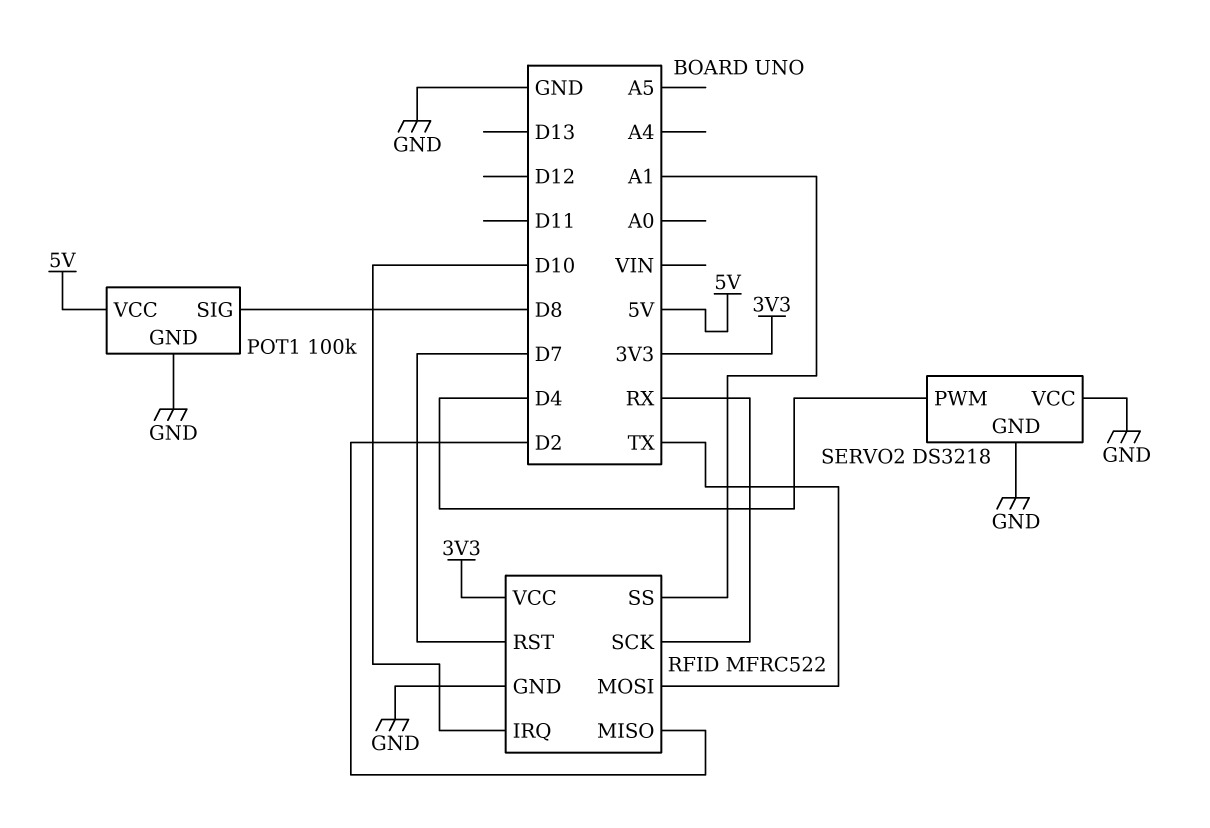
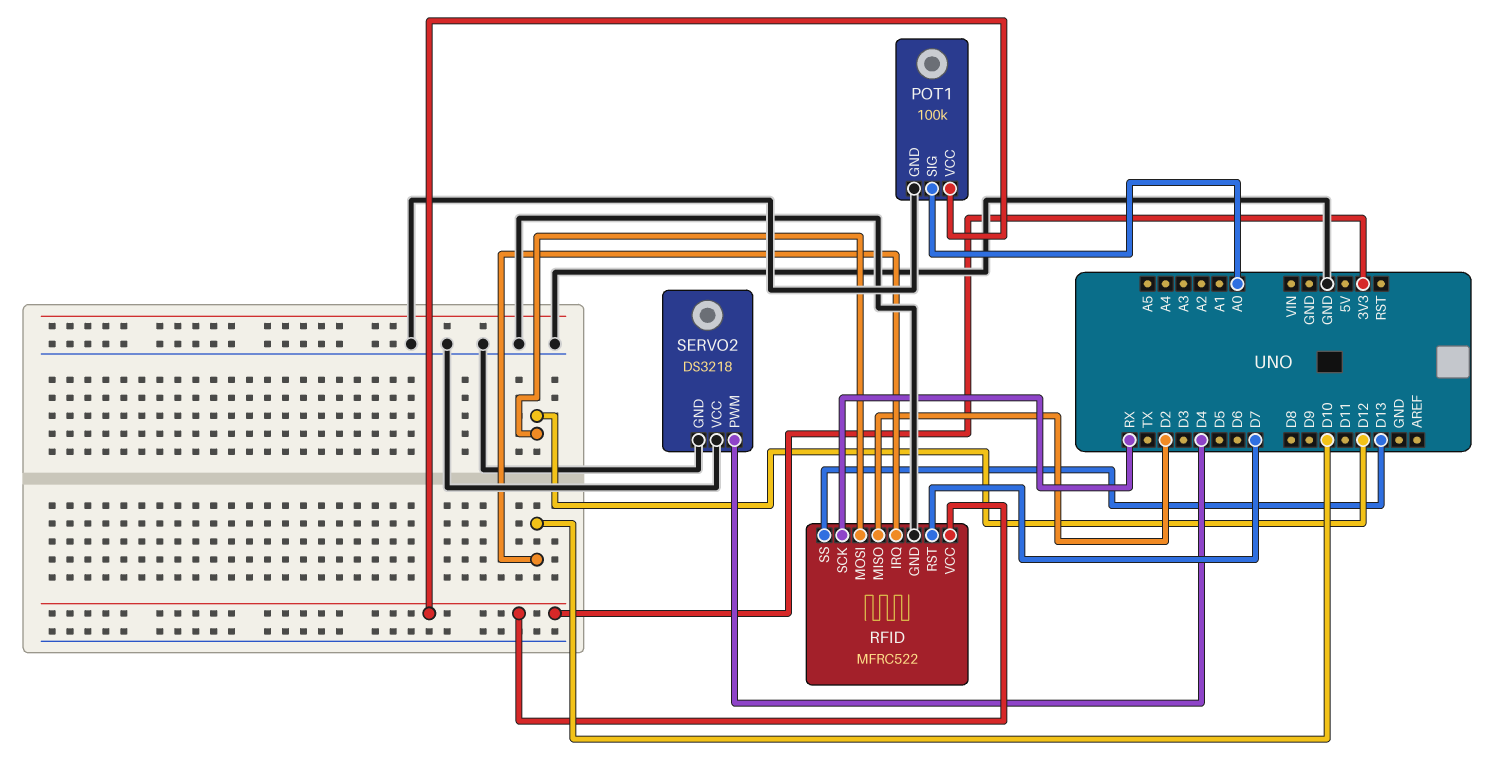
POT1 pin SIG: D8 -> A0
POT1 pin VCC: 5V -> 3V3
RFID pin MOSI: TX -> D12
RFID pin SS: A1 -> D13

